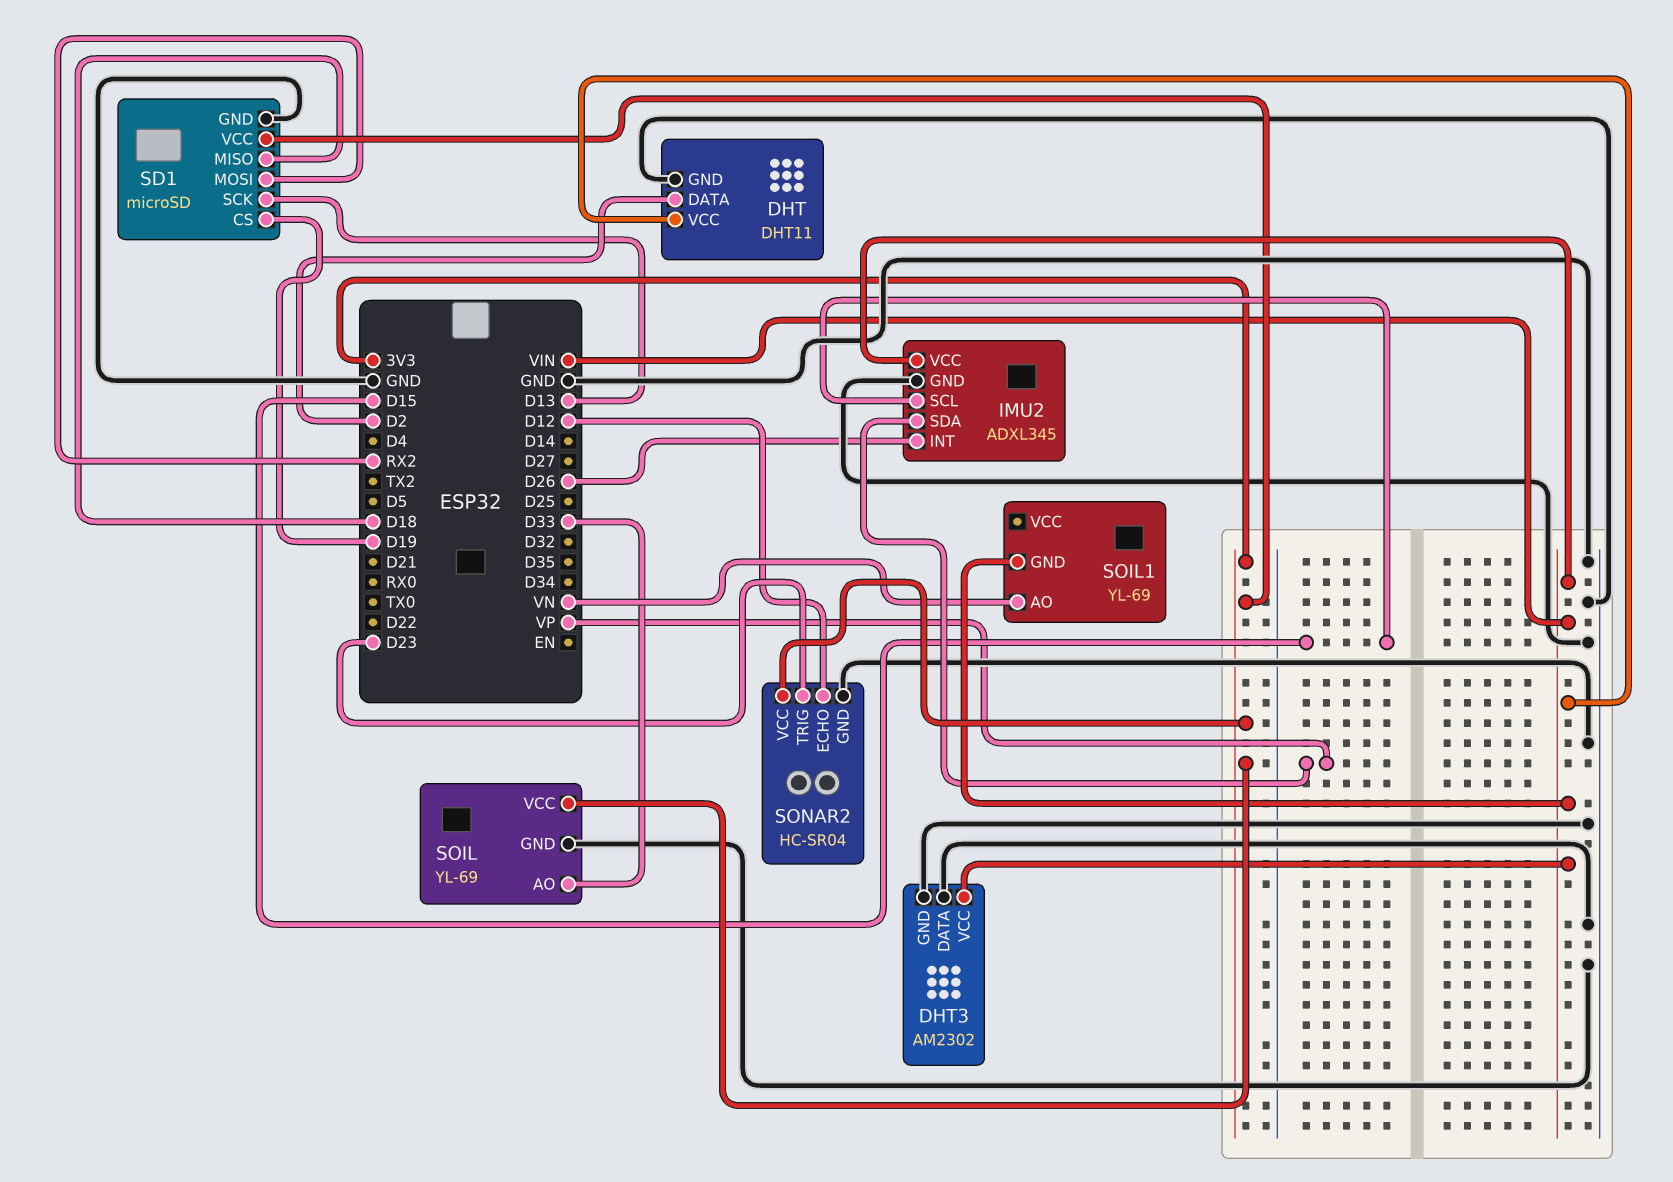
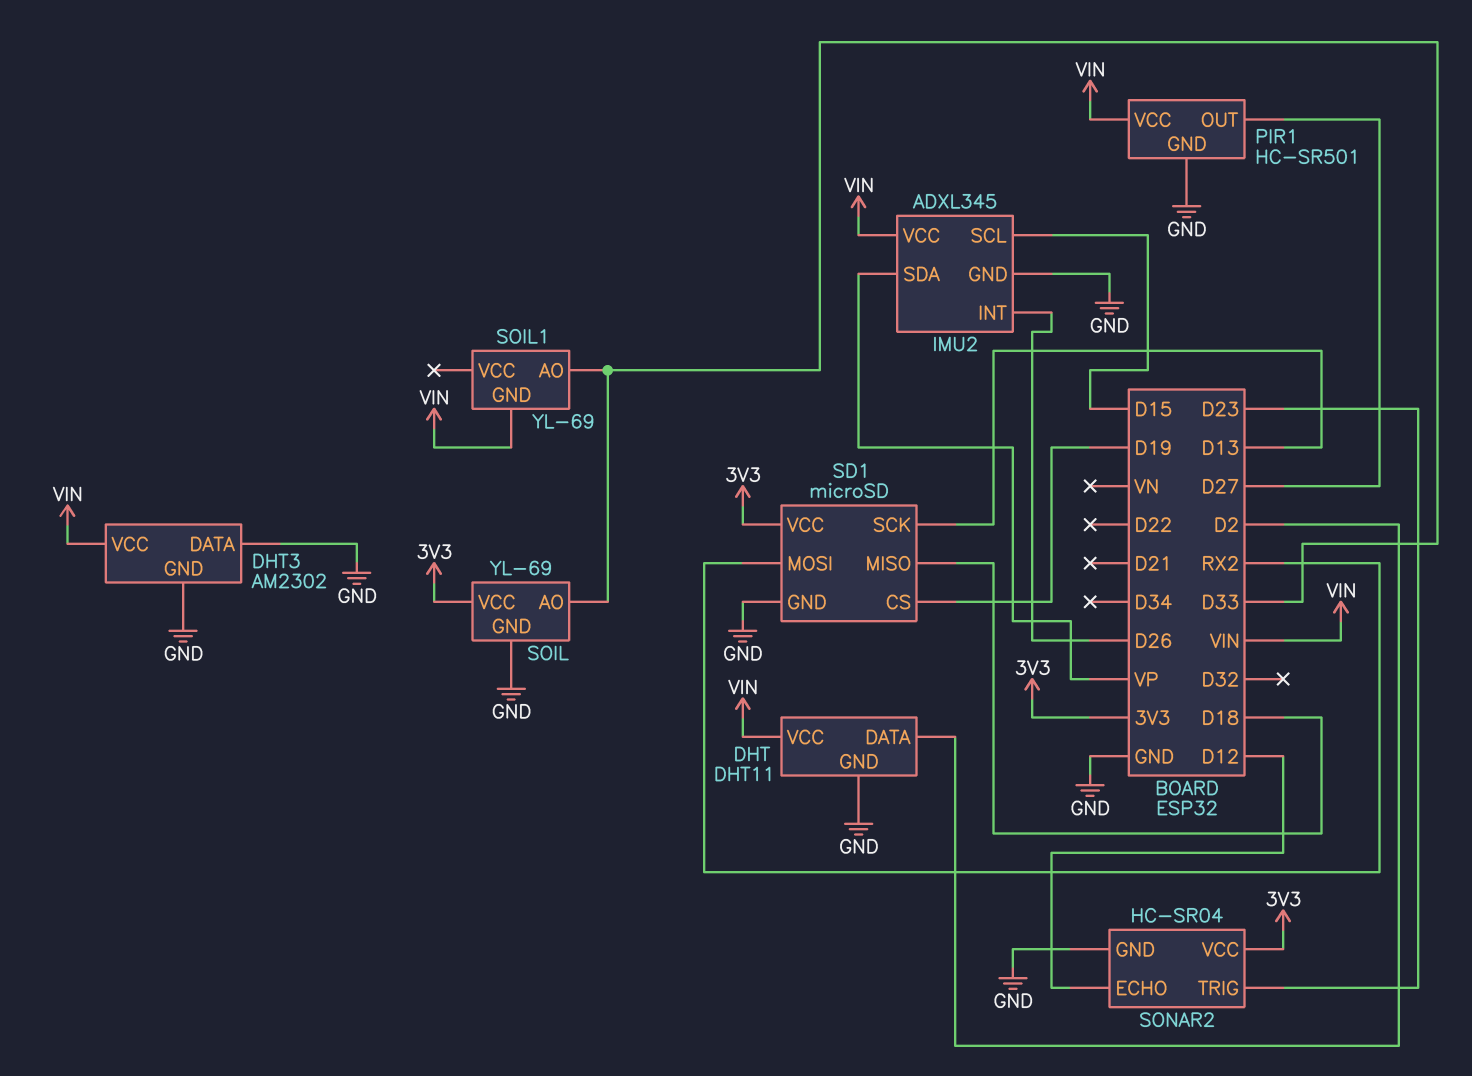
PIR1: none -> HC-SR501
PIR1 pin GND: none -> GND
PIR1 pin OUT: none -> D27
PIR1 pin VCC: none -> VIN
SOIL1 pin AO: VN -> D33

